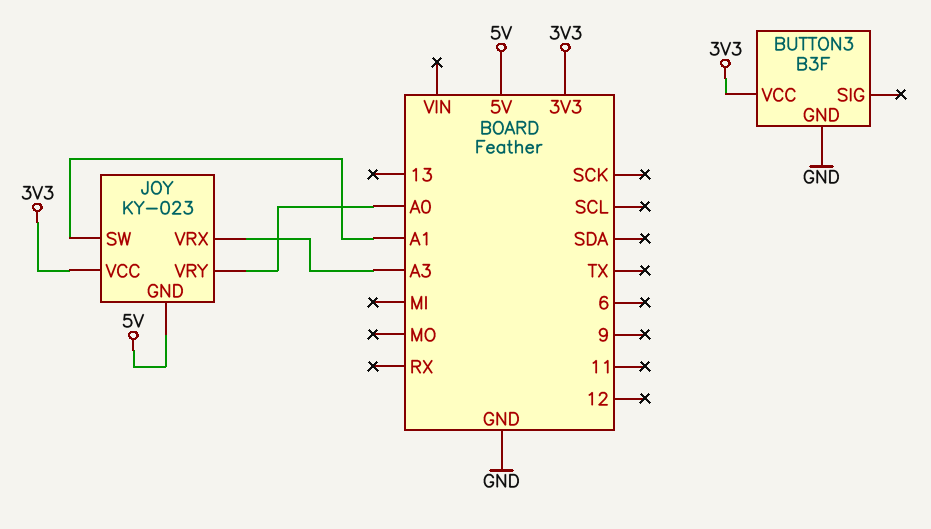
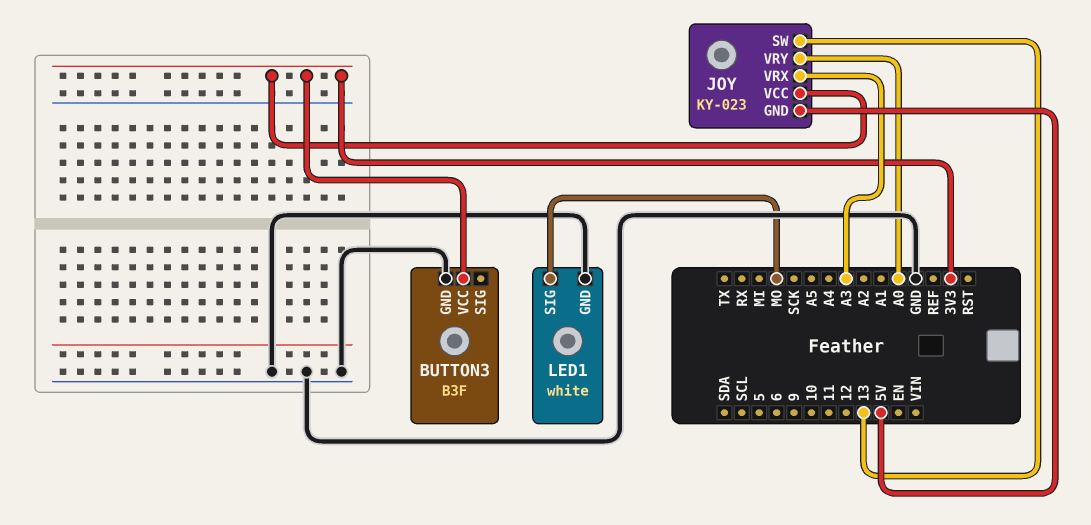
JOY pin SW: A1 -> 13
LED1: none -> white
LED1 pin GND: none -> GND
LED1 pin SIG: none -> MO

